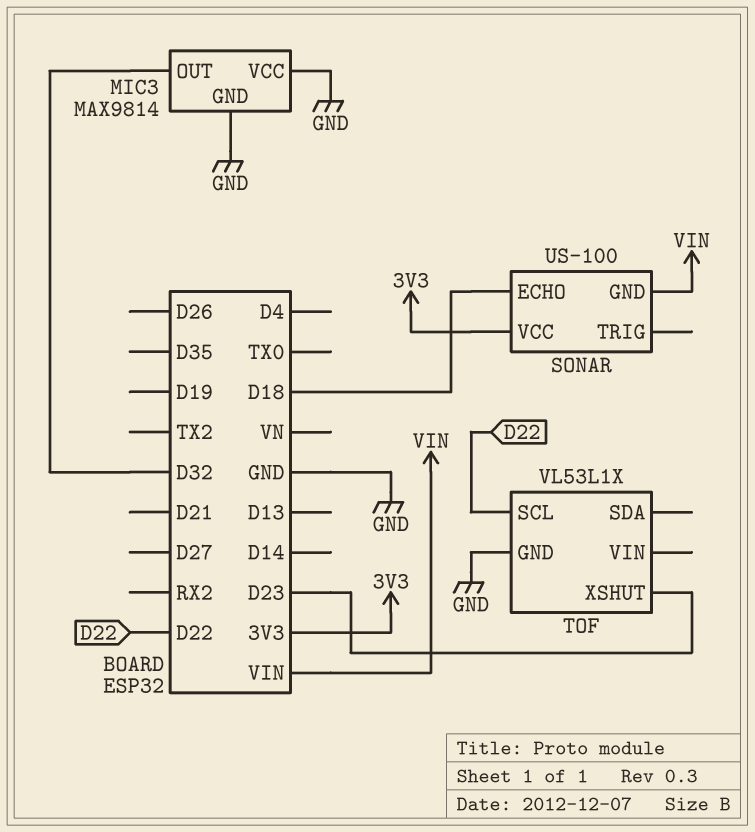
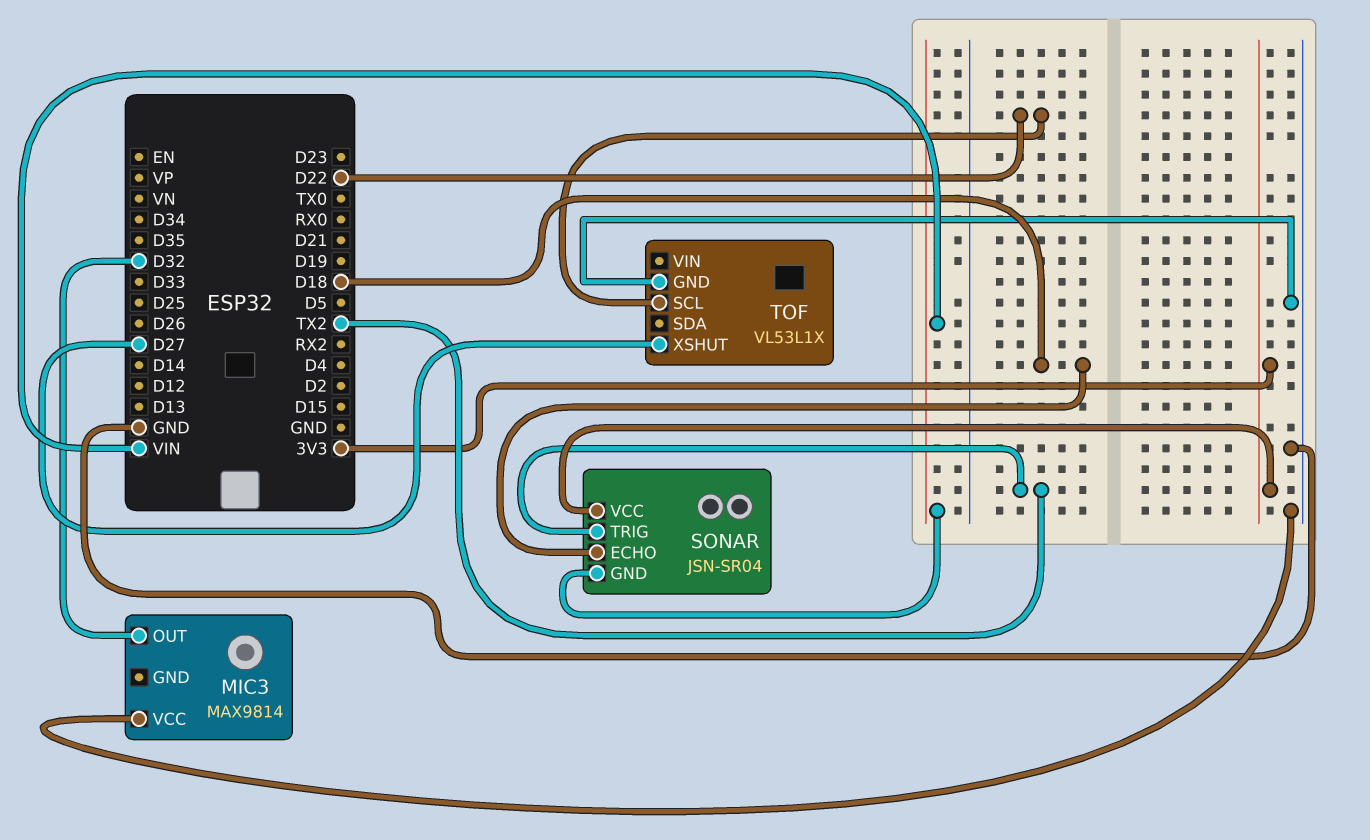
MIC3 pin GND: GND -> none
SONAR: US-100 -> JSN-SR04
SONAR pin TRIG: none -> TX2
TOF pin XSHUT: D23 -> D27

